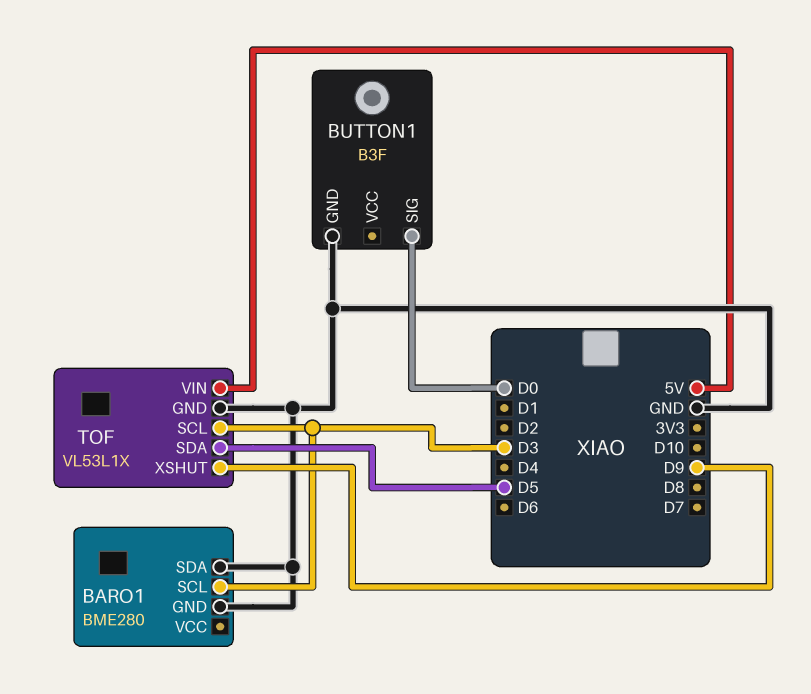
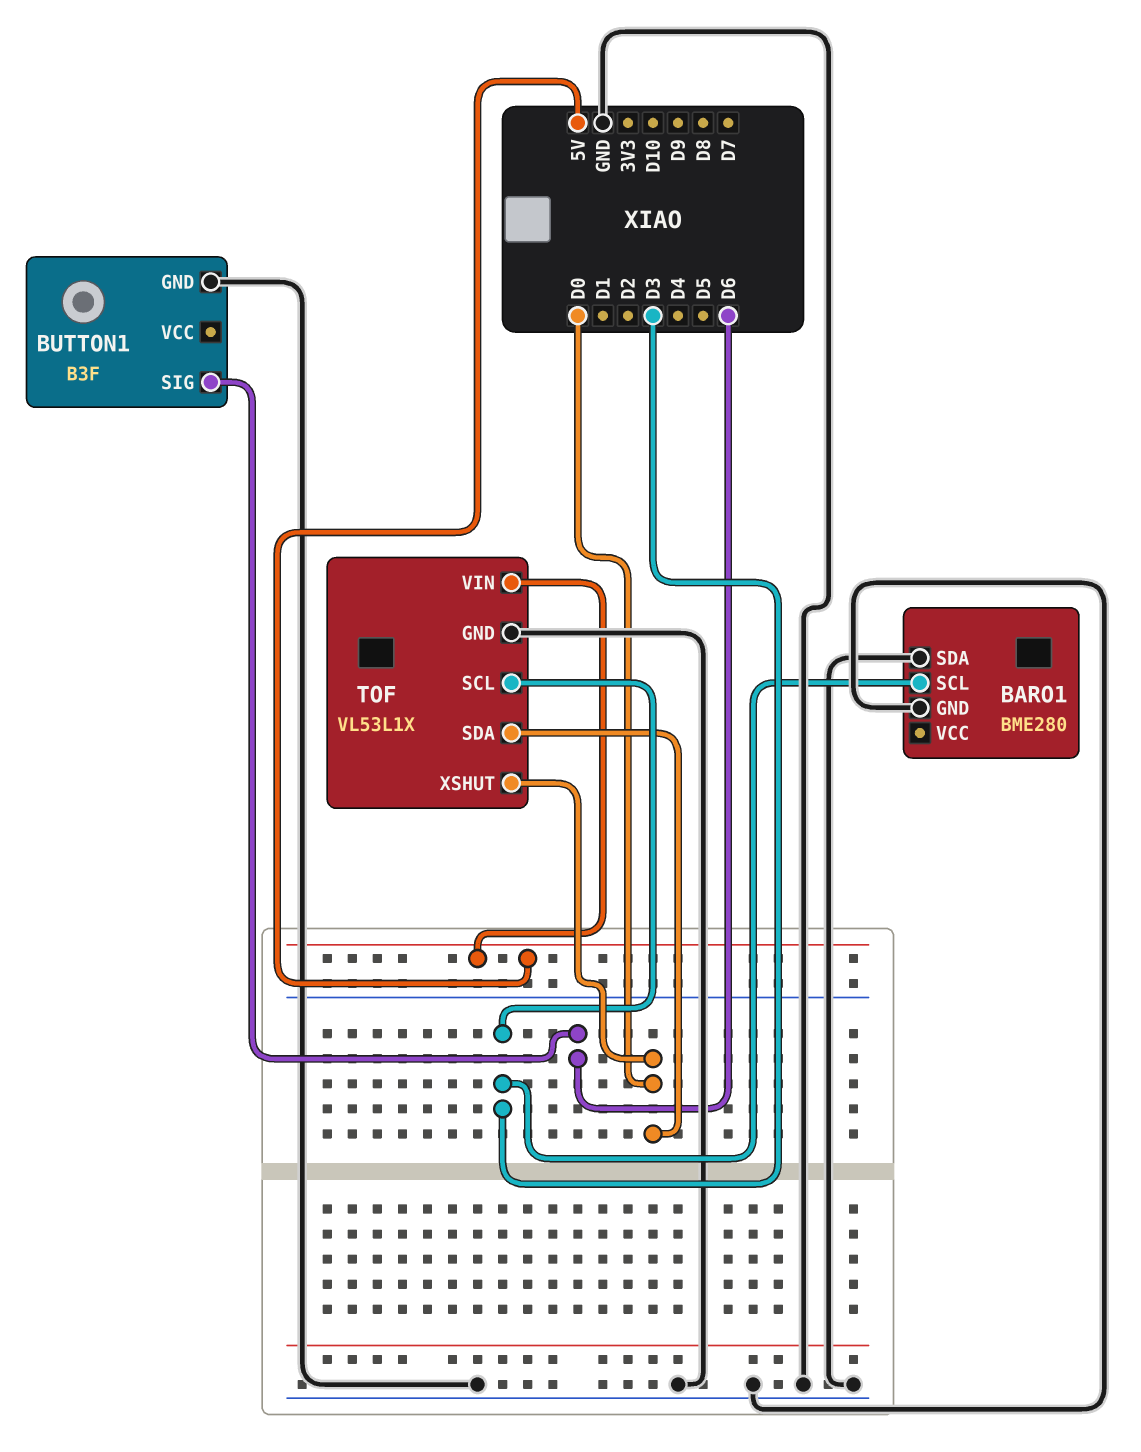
BUTTON1 pin SIG: D0 -> D6
TOF pin SDA: D5 -> D0
TOF pin XSHUT: D9 -> D0

